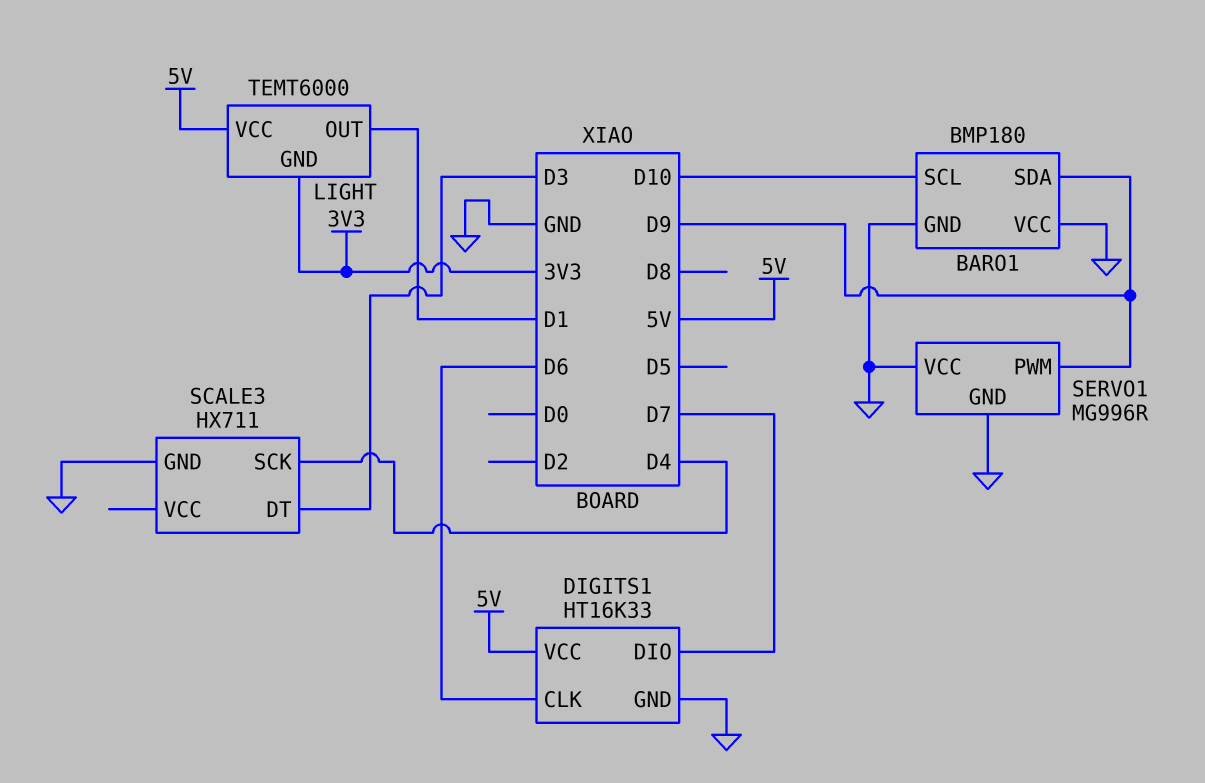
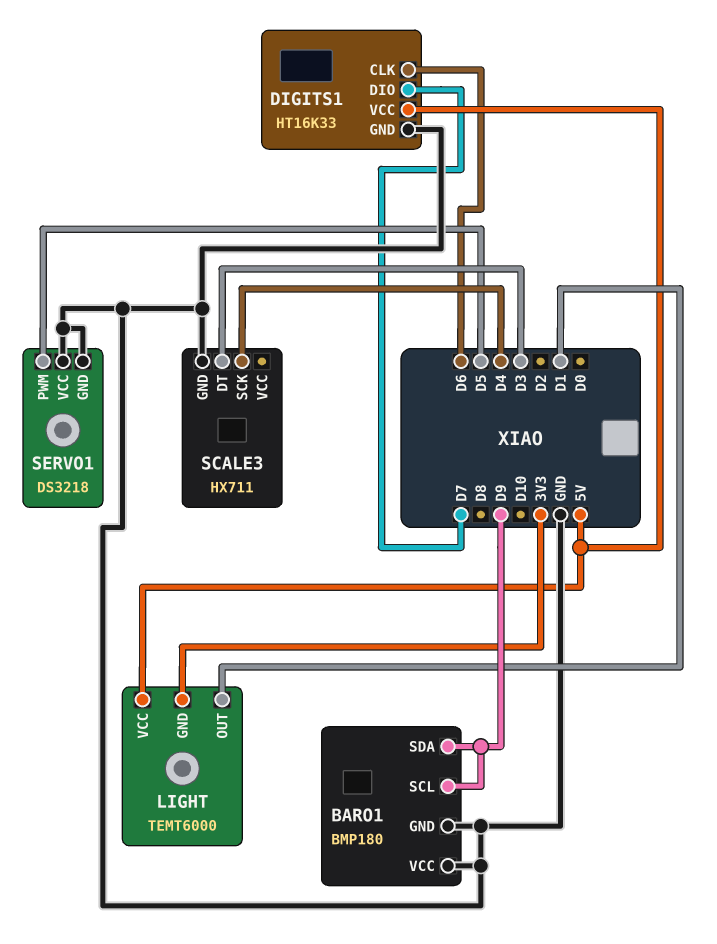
BARO1 pin SCL: D10 -> D9
SERVO1: MG996R -> DS3218
SERVO1 pin PWM: D9 -> D5

